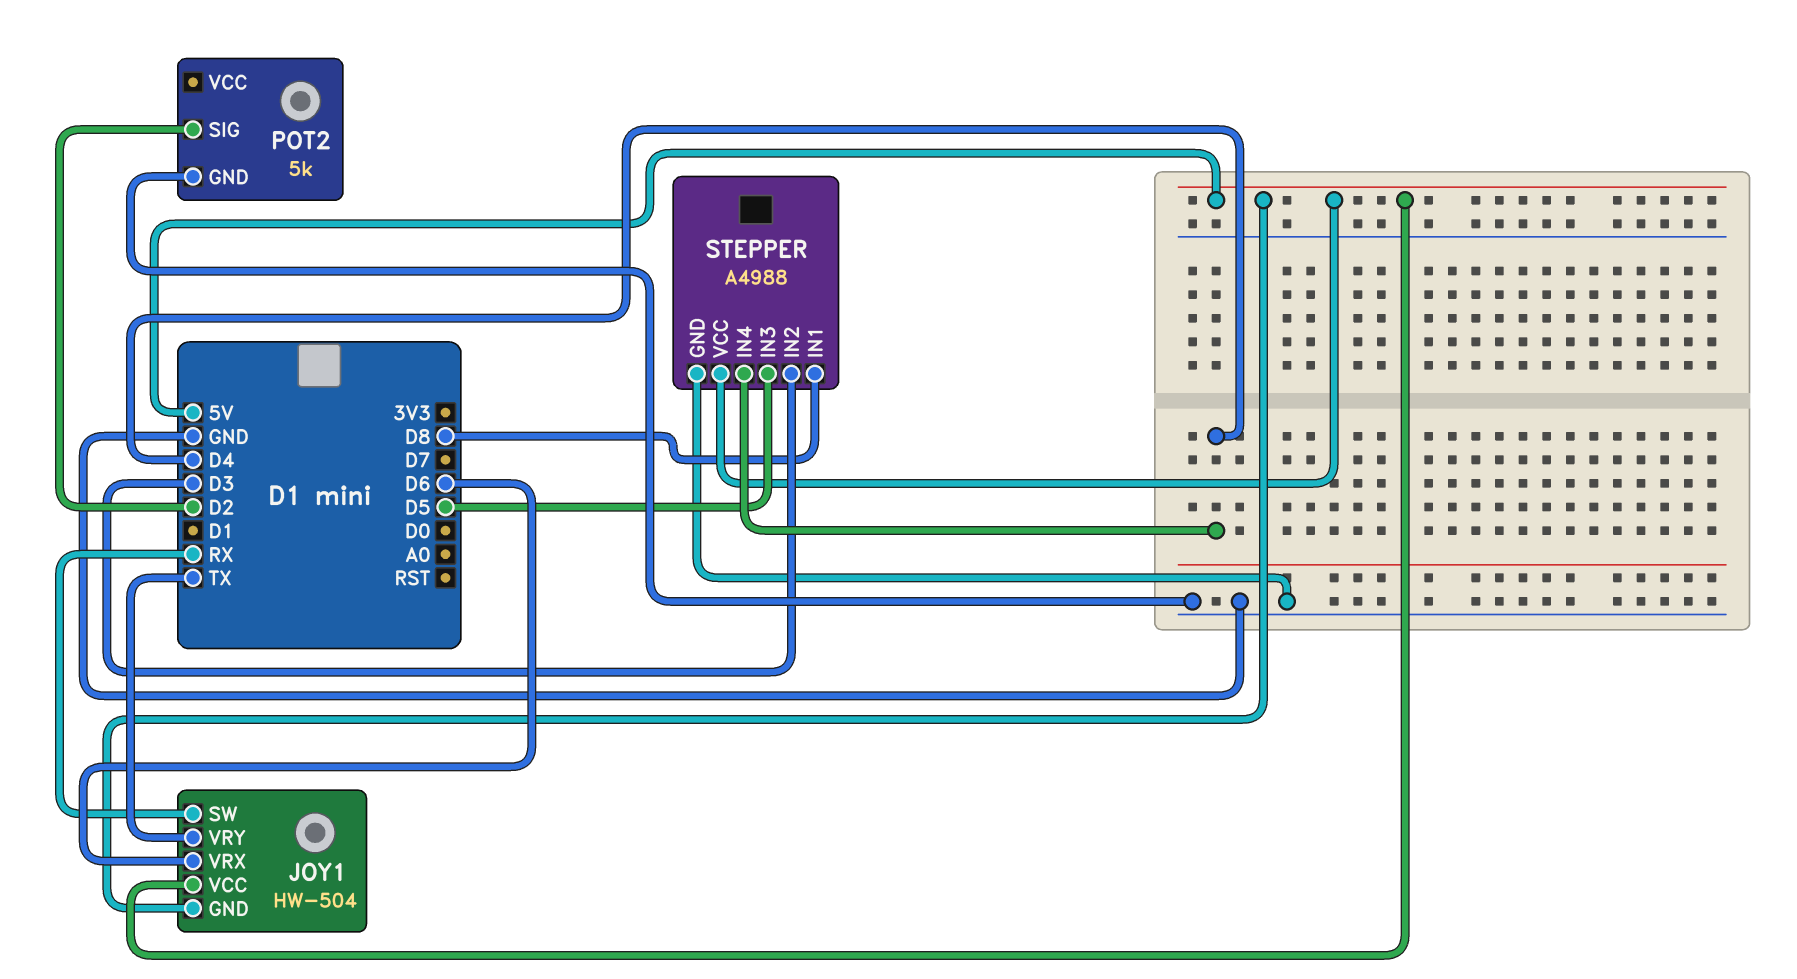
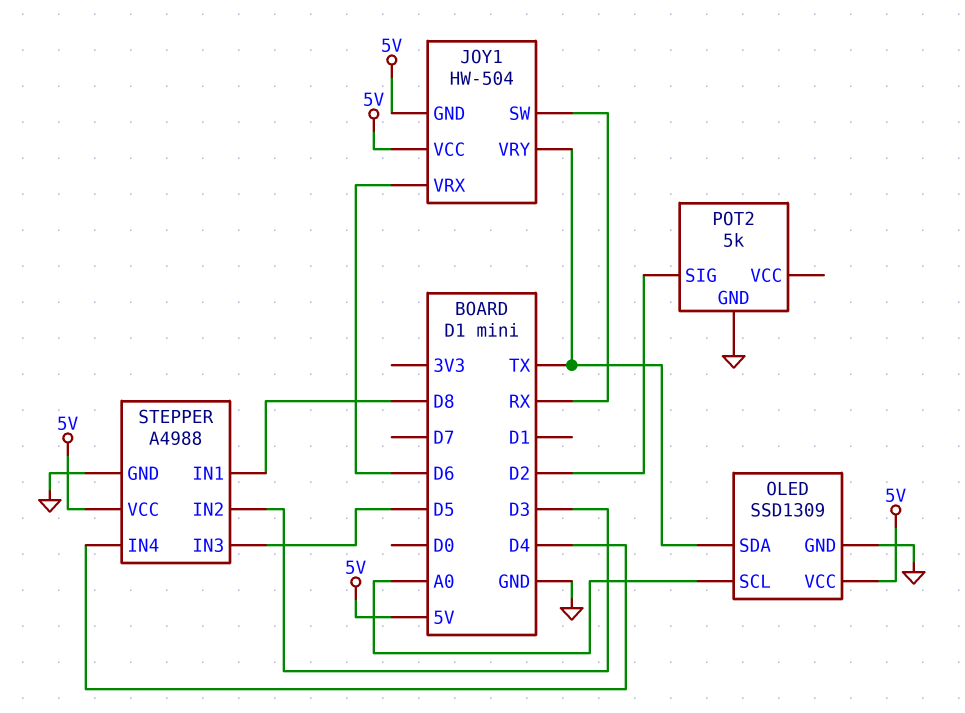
OLED: none -> SSD1309
OLED pin GND: none -> GND
OLED pin SCL: none -> A0
OLED pin SDA: none -> TX
OLED pin VCC: none -> 5V

